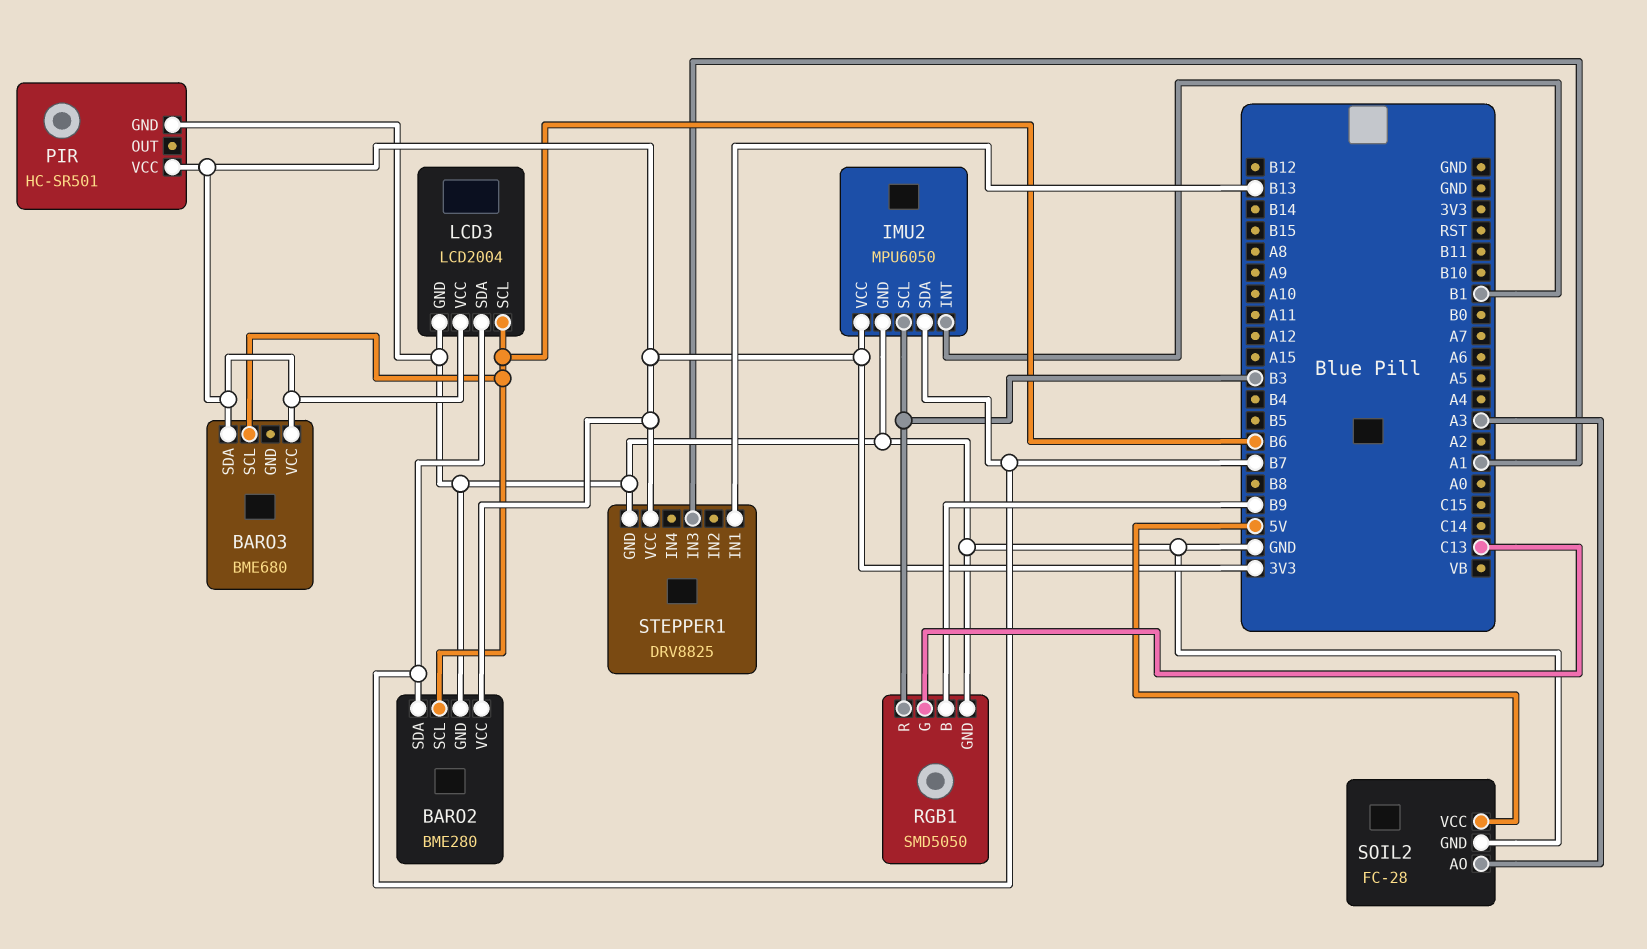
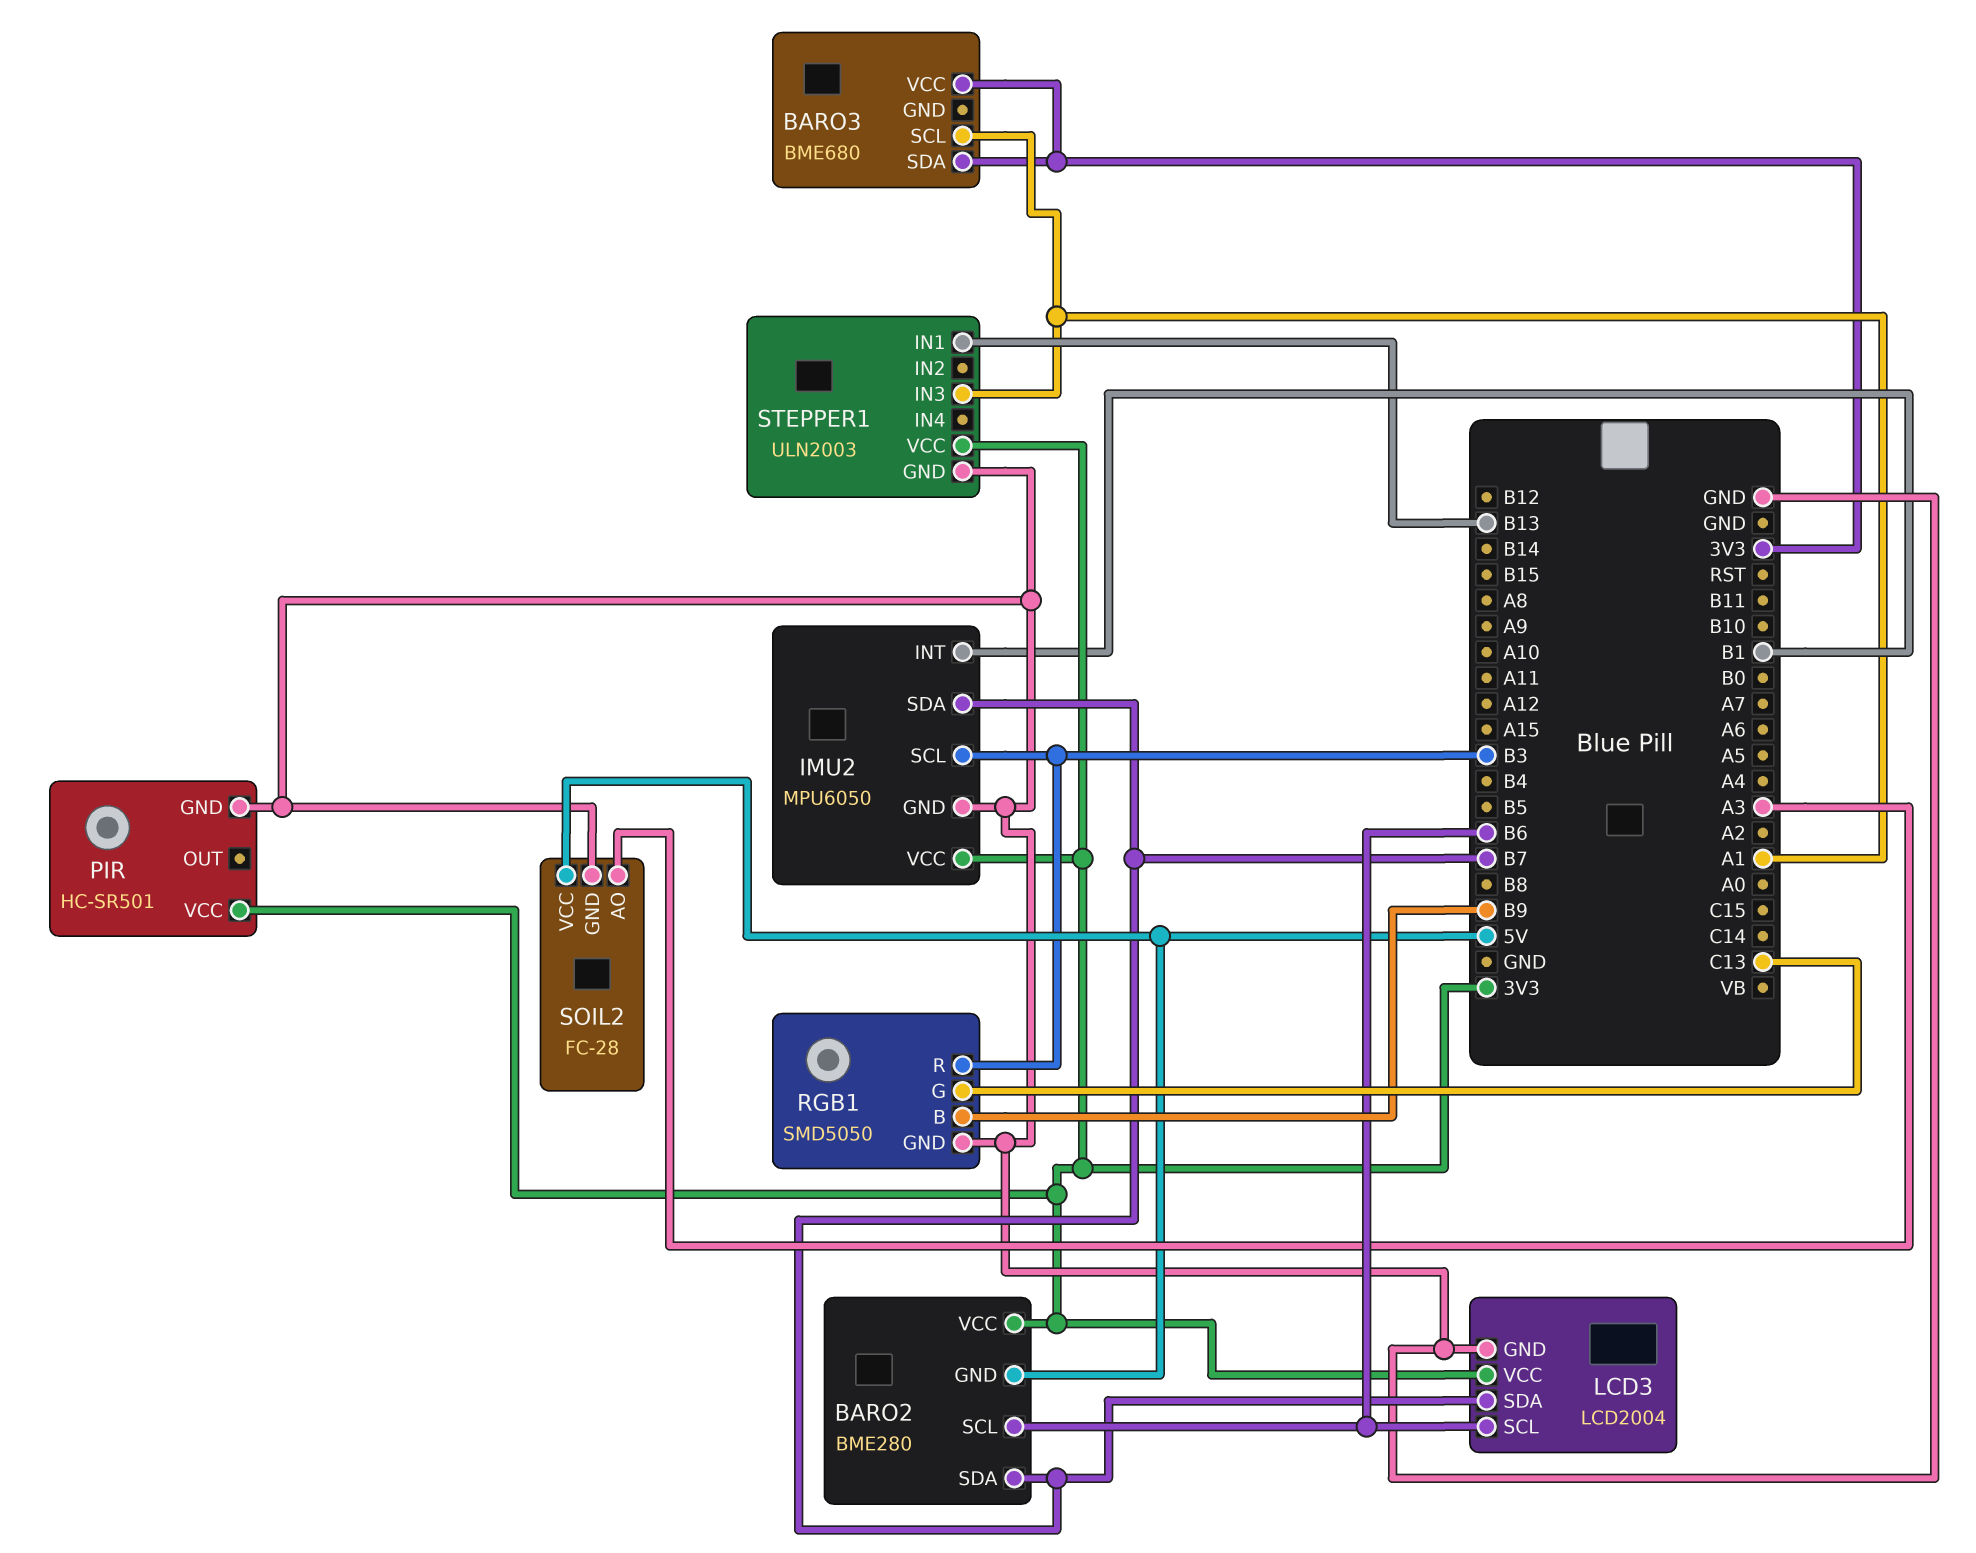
BARO2 pin GND: GND -> 5V
BARO3 pin SCL: B6 -> A1
STEPPER1: DRV8825 -> ULN2003

